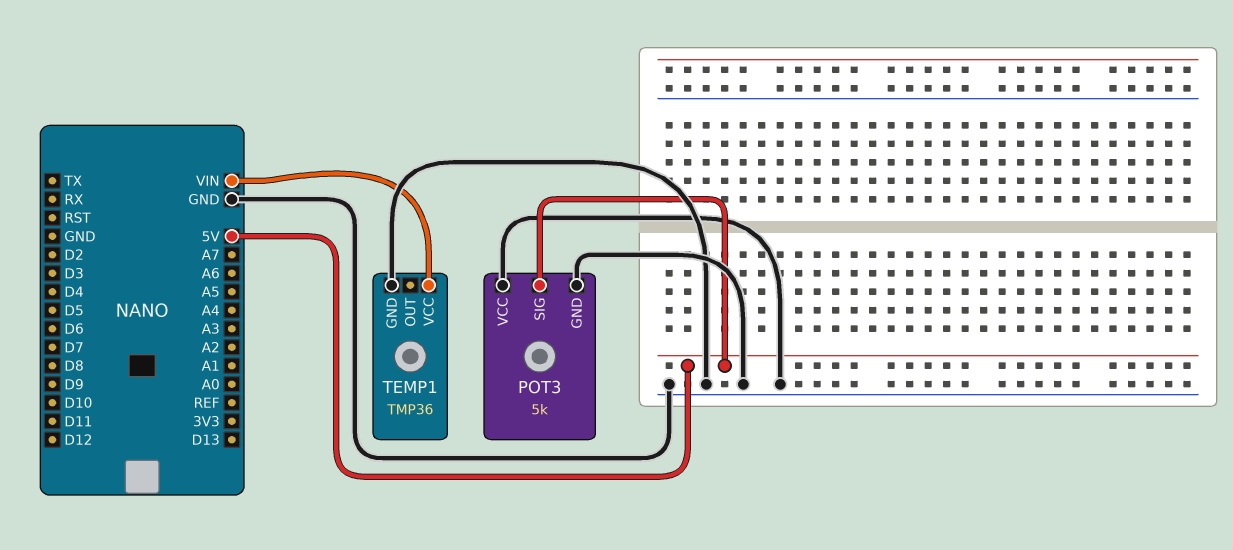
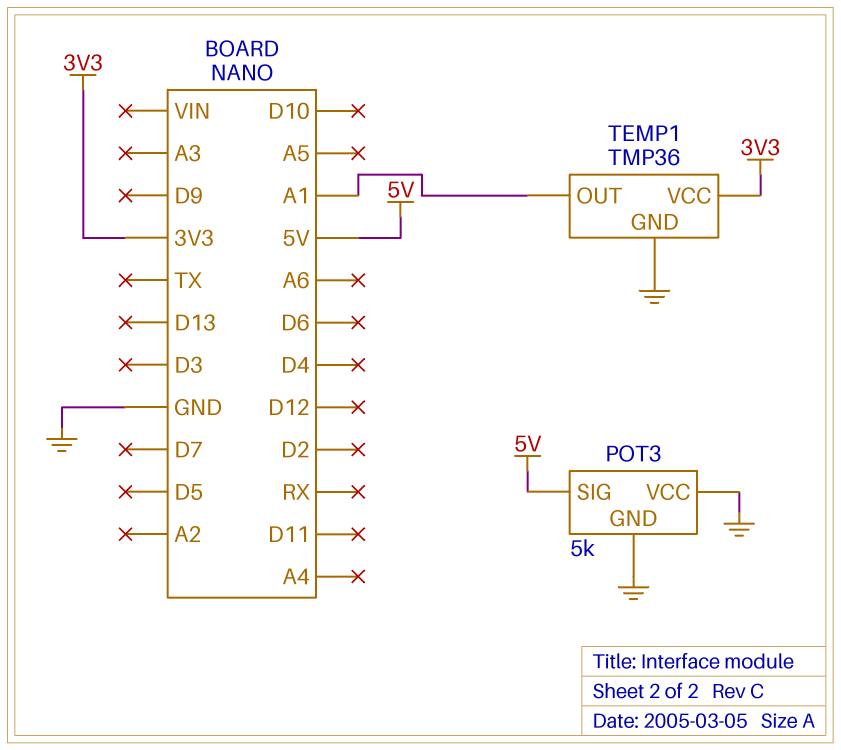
TEMP1 pin OUT: none -> A1
TEMP1 pin VCC: VIN -> 3V3

